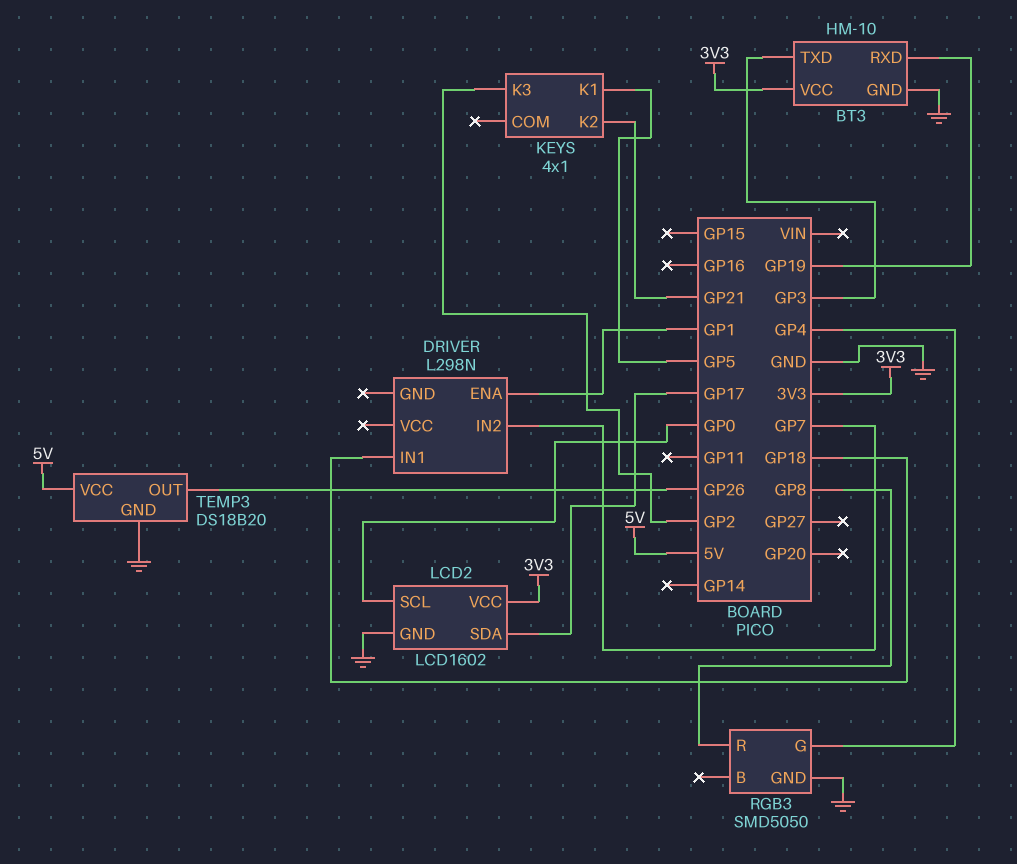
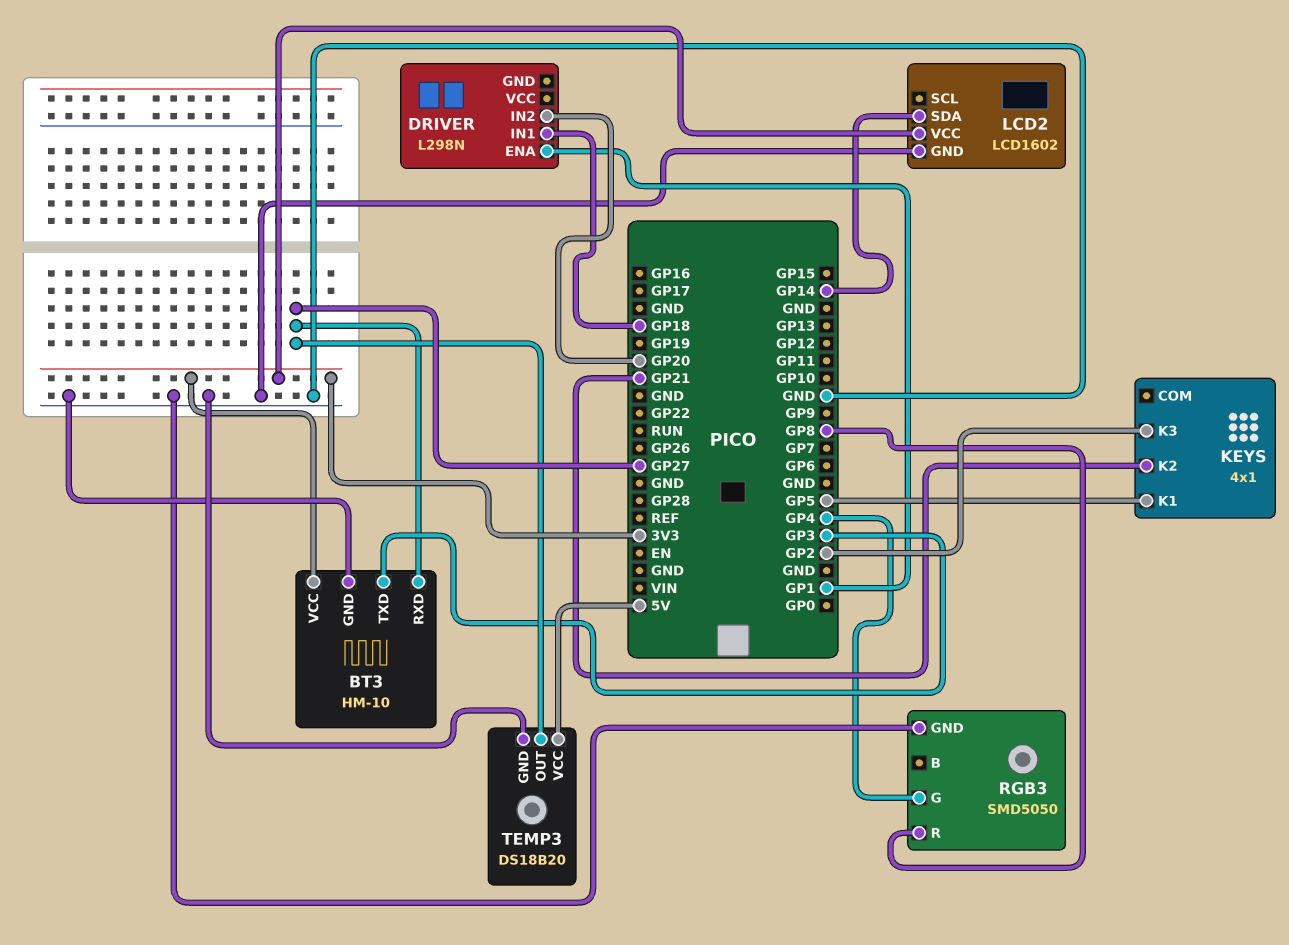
BT3 pin RXD: GP19 -> GP27
DRIVER pin IN2: GP7 -> GP20
LCD2 pin SCL: GP0 -> none
LCD2 pin SDA: GP17 -> GP14
TEMP3 pin OUT: GP26 -> GP27

